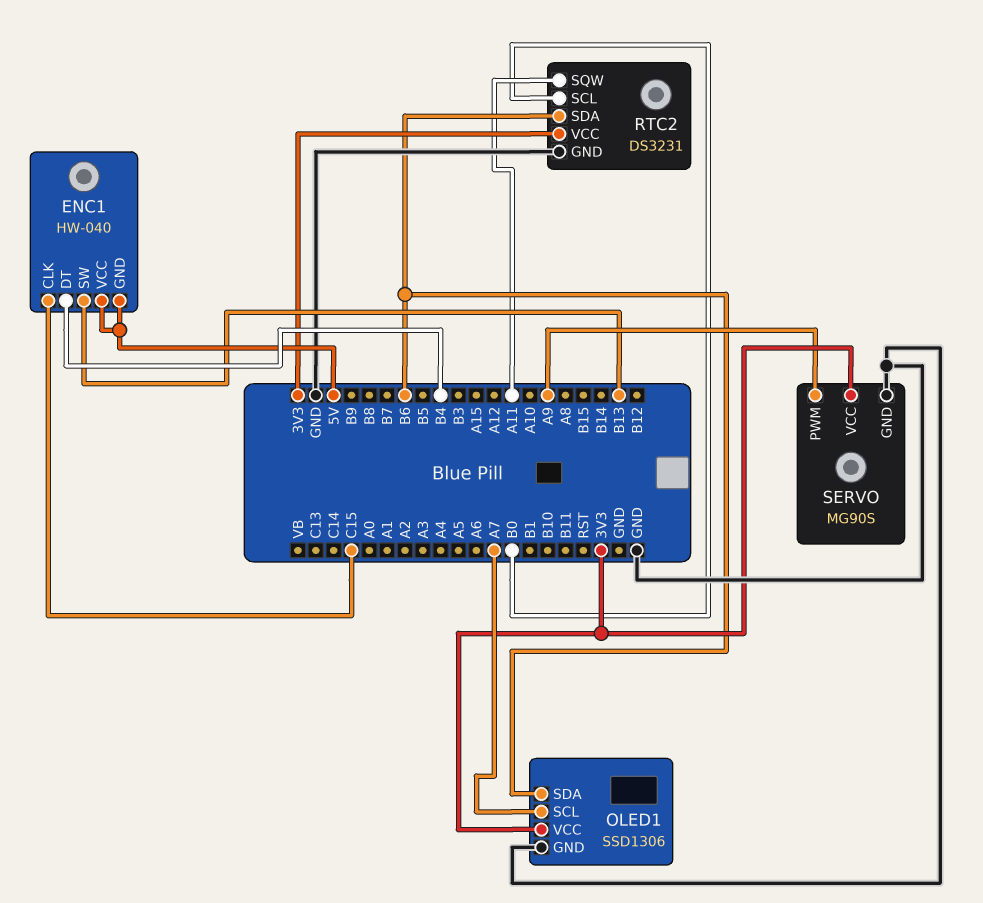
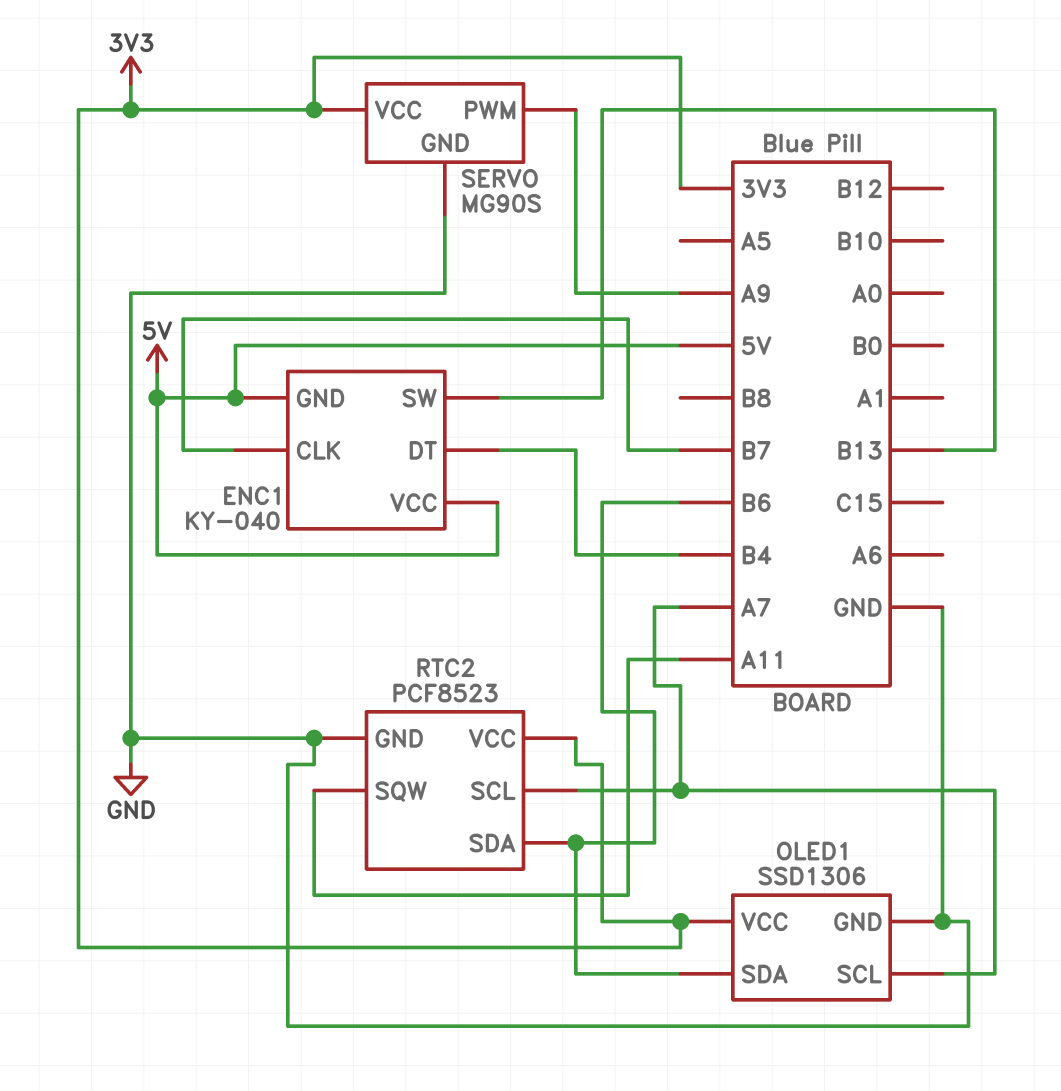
ENC1: HW-040 -> KY-040
ENC1 pin CLK: C15 -> B7
RTC2: DS3231 -> PCF8523
RTC2 pin SCL: B0 -> A7

